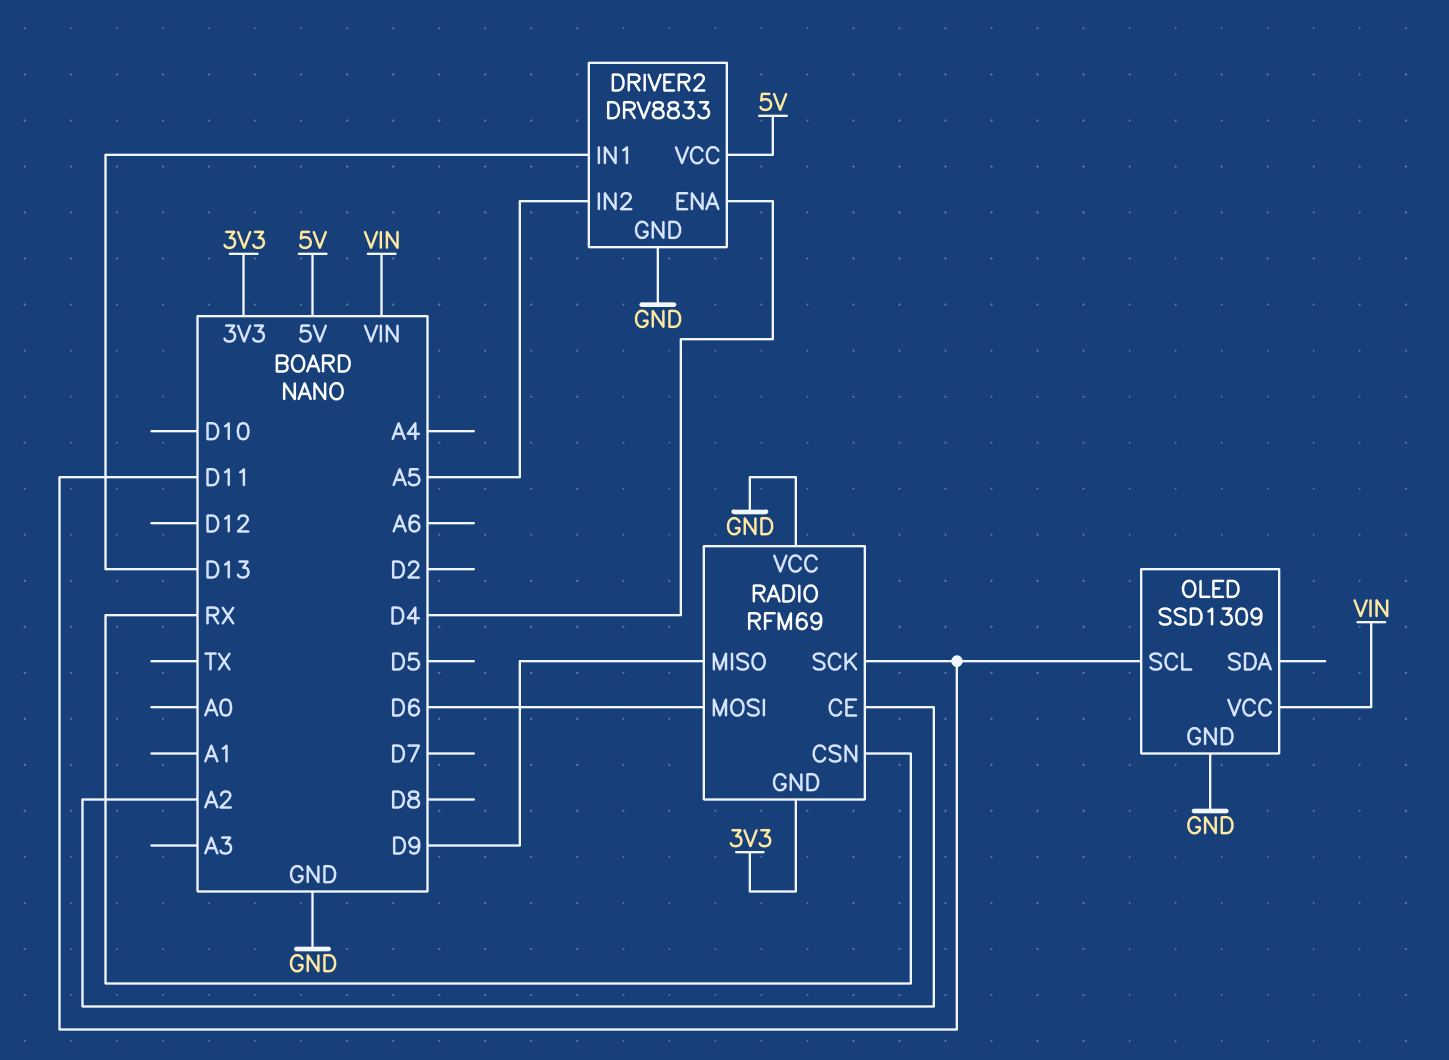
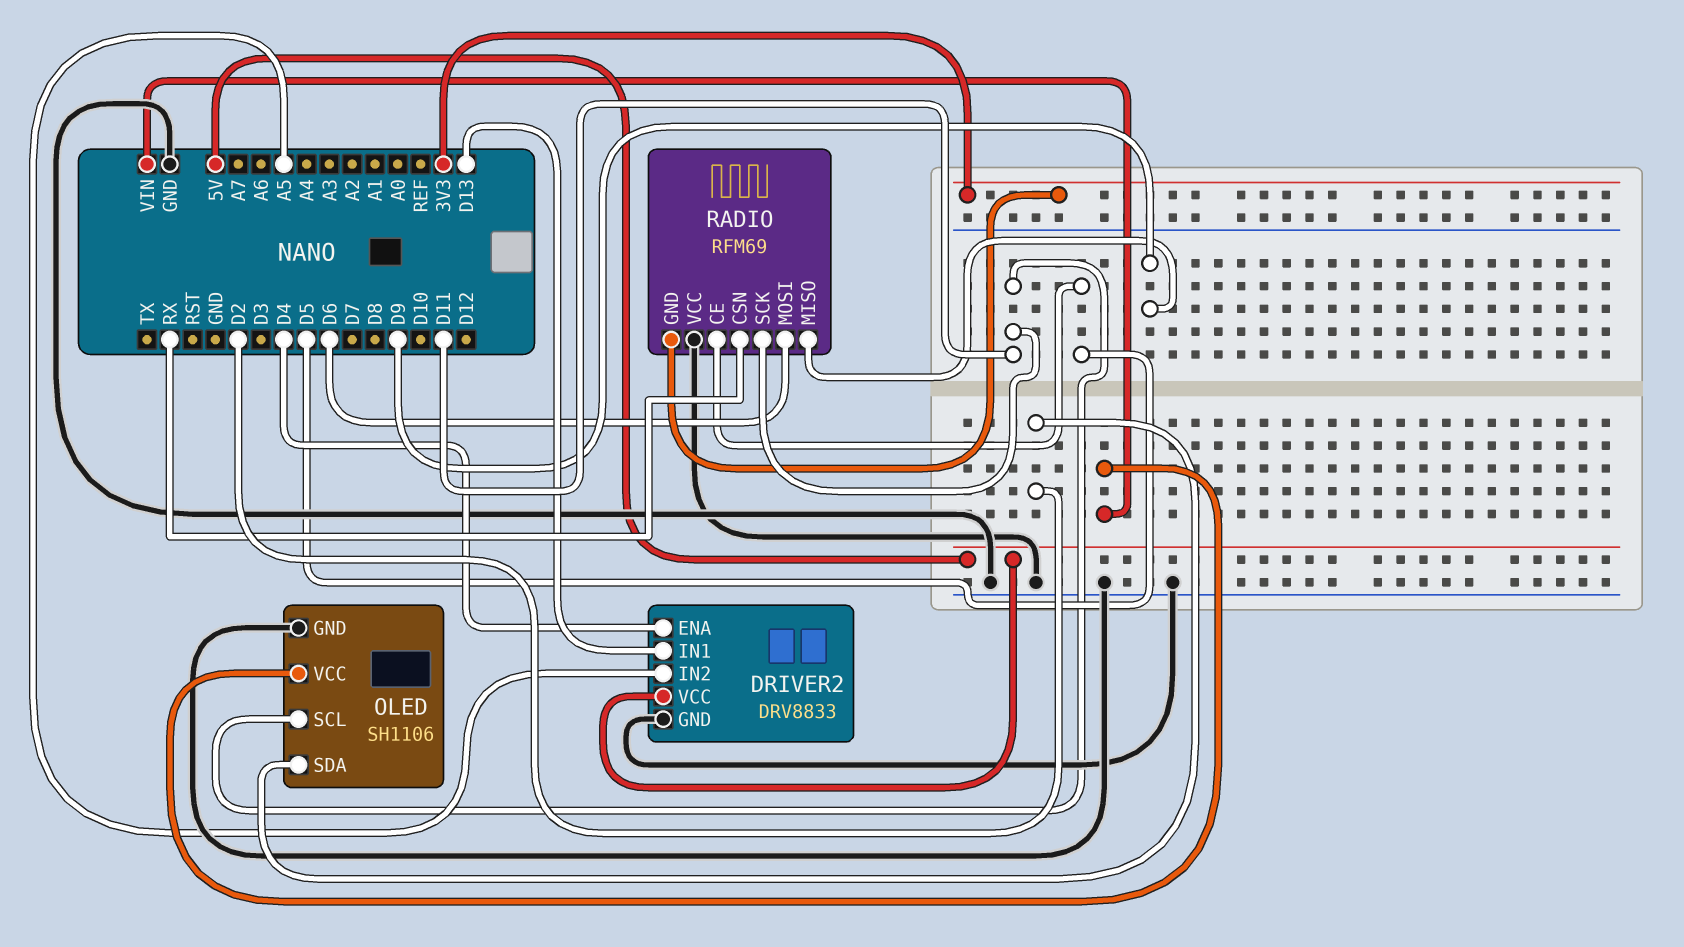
OLED: SSD1309 -> SH1106
OLED pin SDA: none -> D2
RADIO pin CE: A2 -> D5

